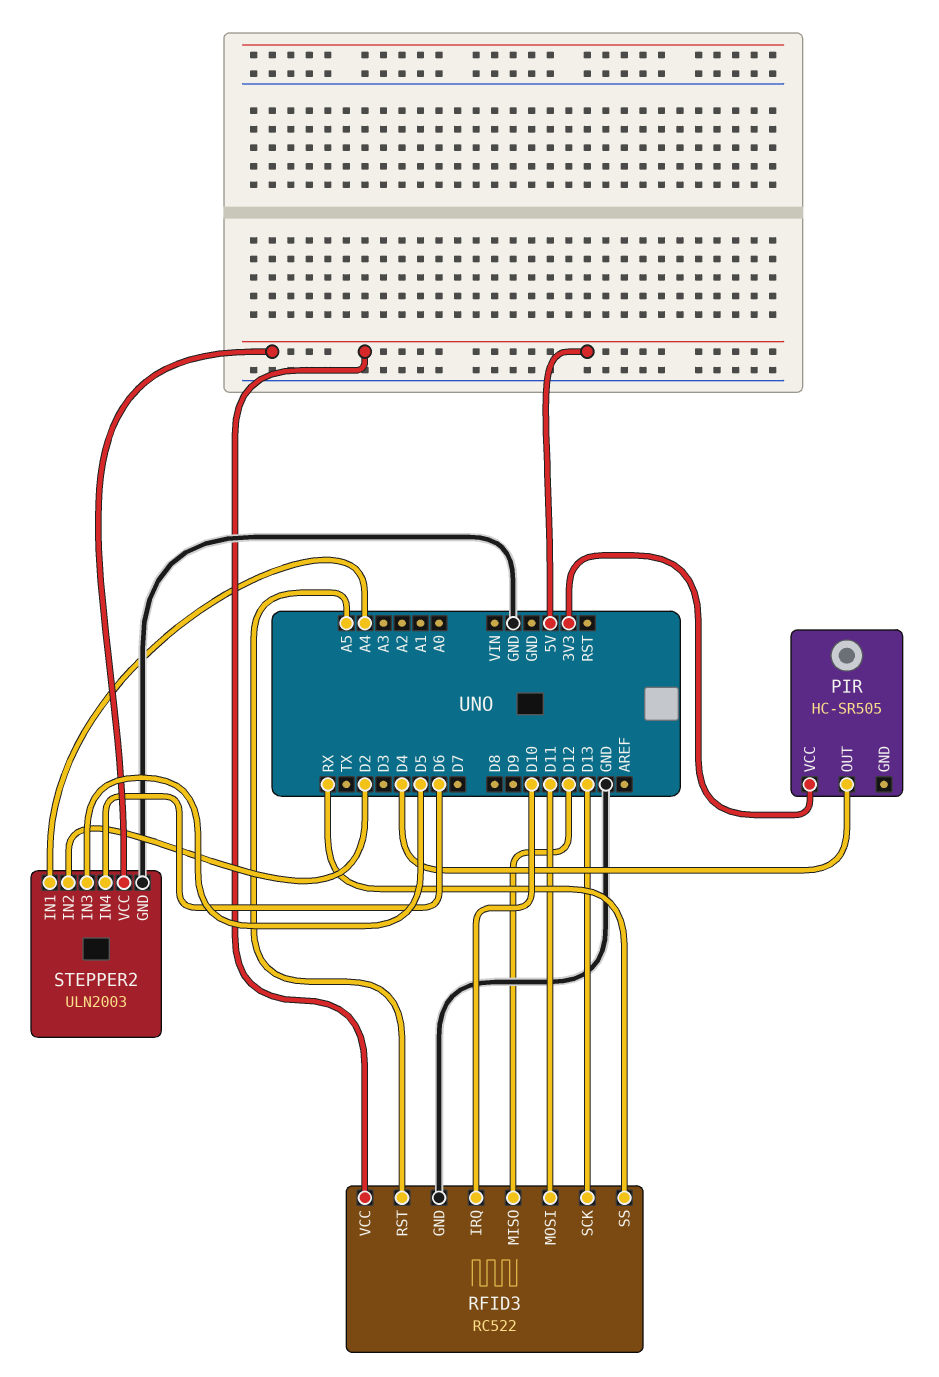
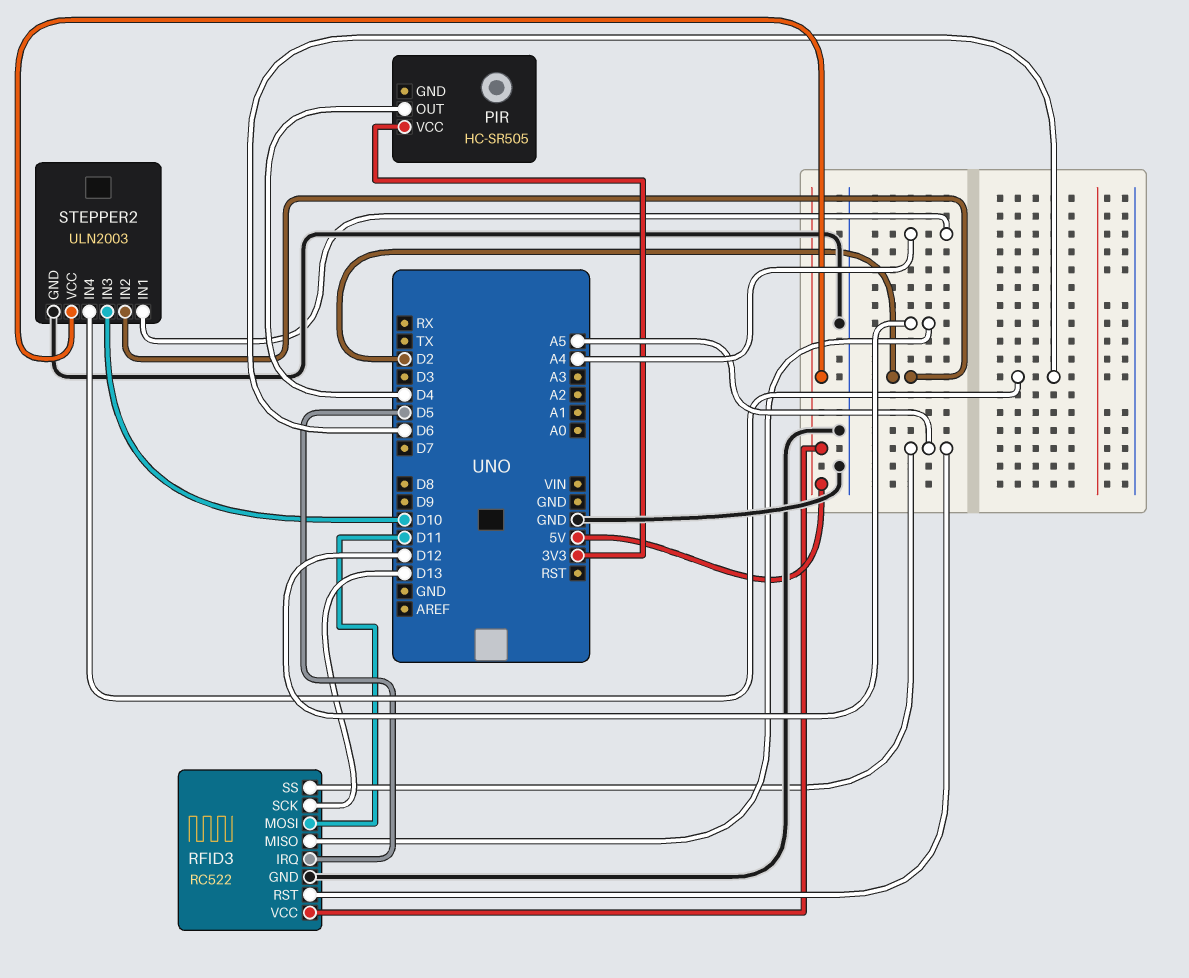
RFID3 pin IRQ: D10 -> D5
RFID3 pin SS: RX -> A5
STEPPER2 pin IN3: D5 -> D10

